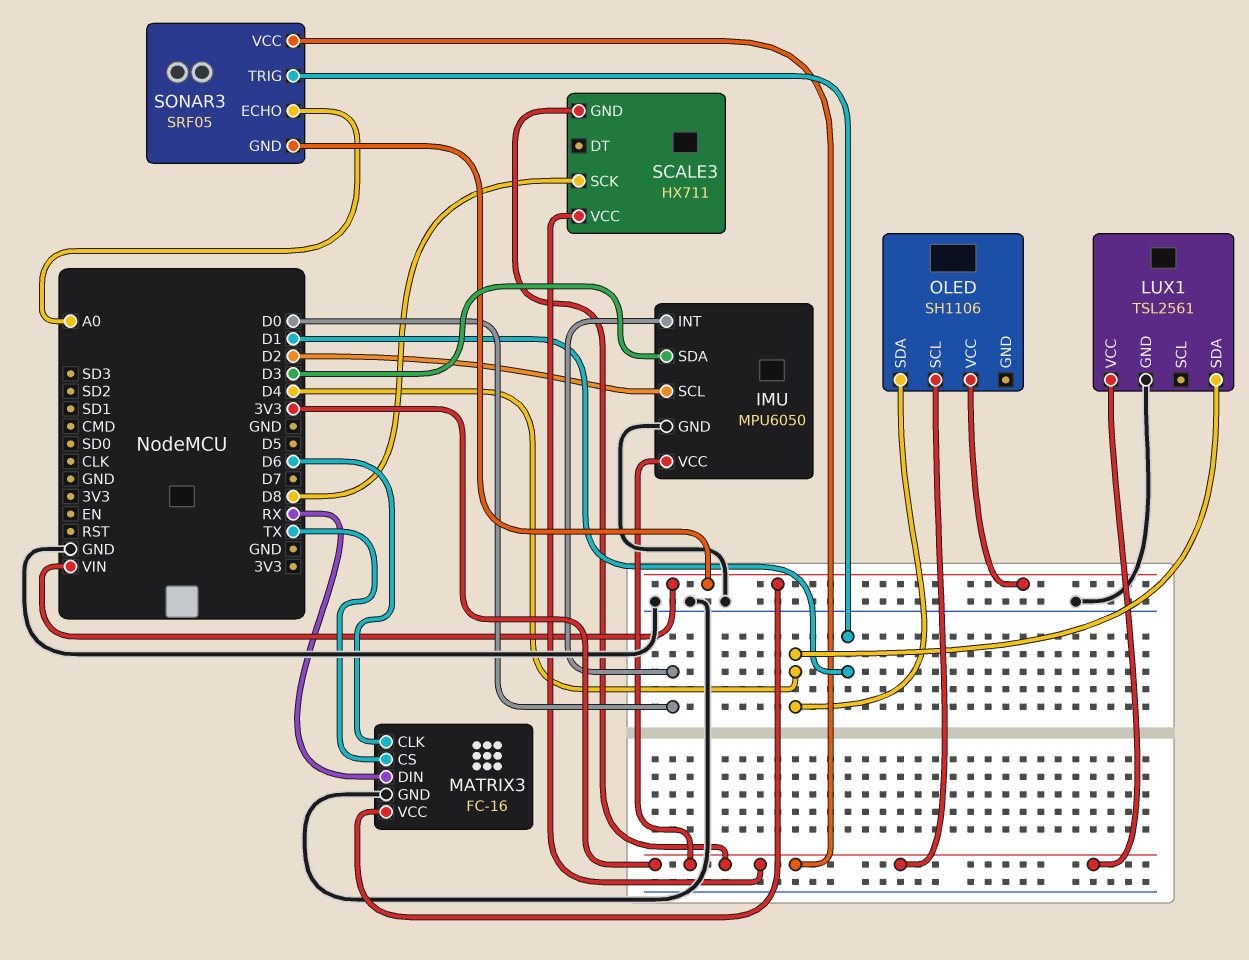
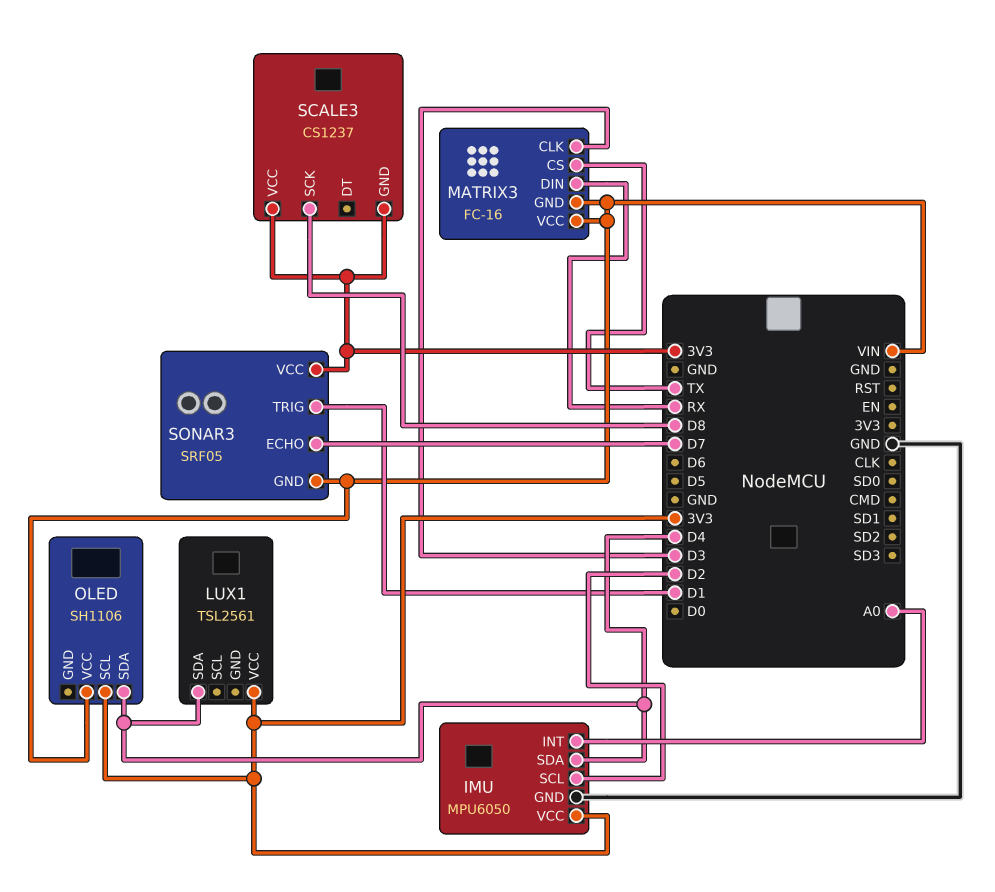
IMU pin INT: D0 -> A0
IMU pin SDA: D3 -> D4
LUX1 pin GND: GND -> none
MATRIX3 pin CLK: D6 -> D3
MATRIX3 pin GND: GND -> VIN
SCALE3: HX711 -> CS1237
SONAR3 pin ECHO: A0 -> D7

